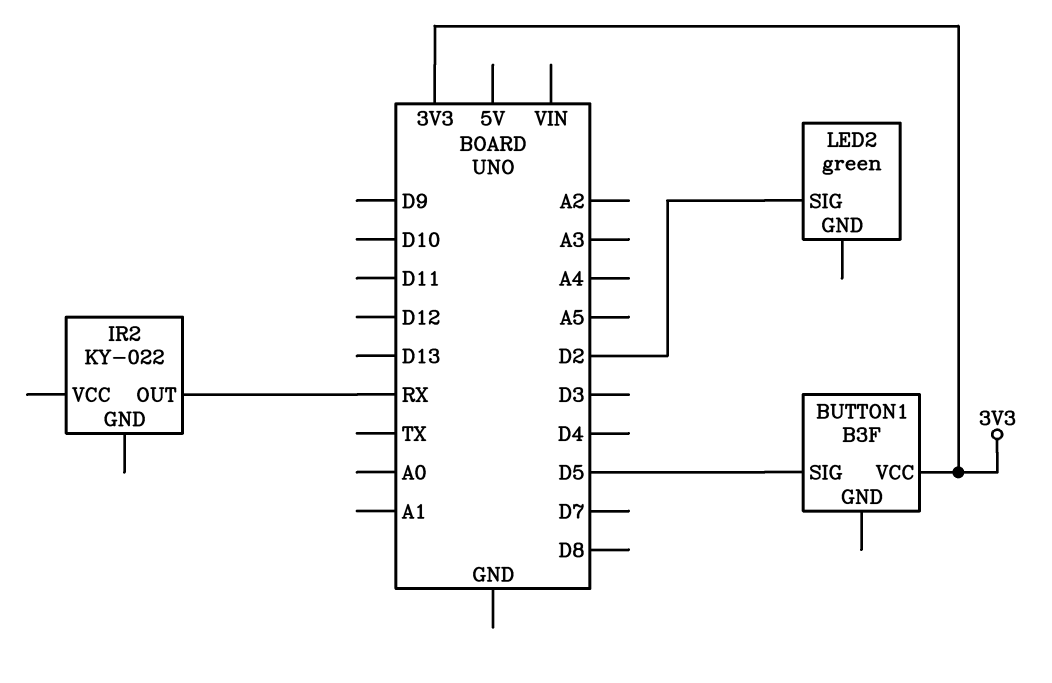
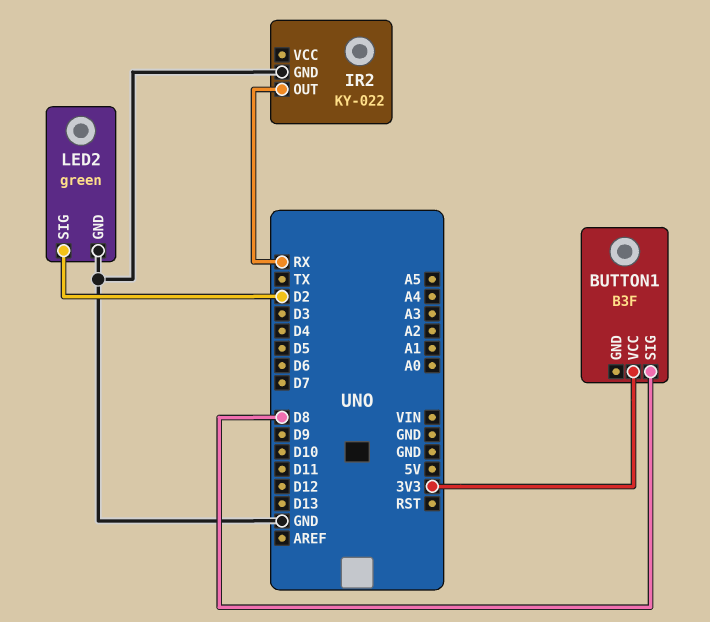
BUTTON1 pin SIG: D5 -> D8
IR2 pin GND: none -> GND
LED2 pin GND: none -> GND

